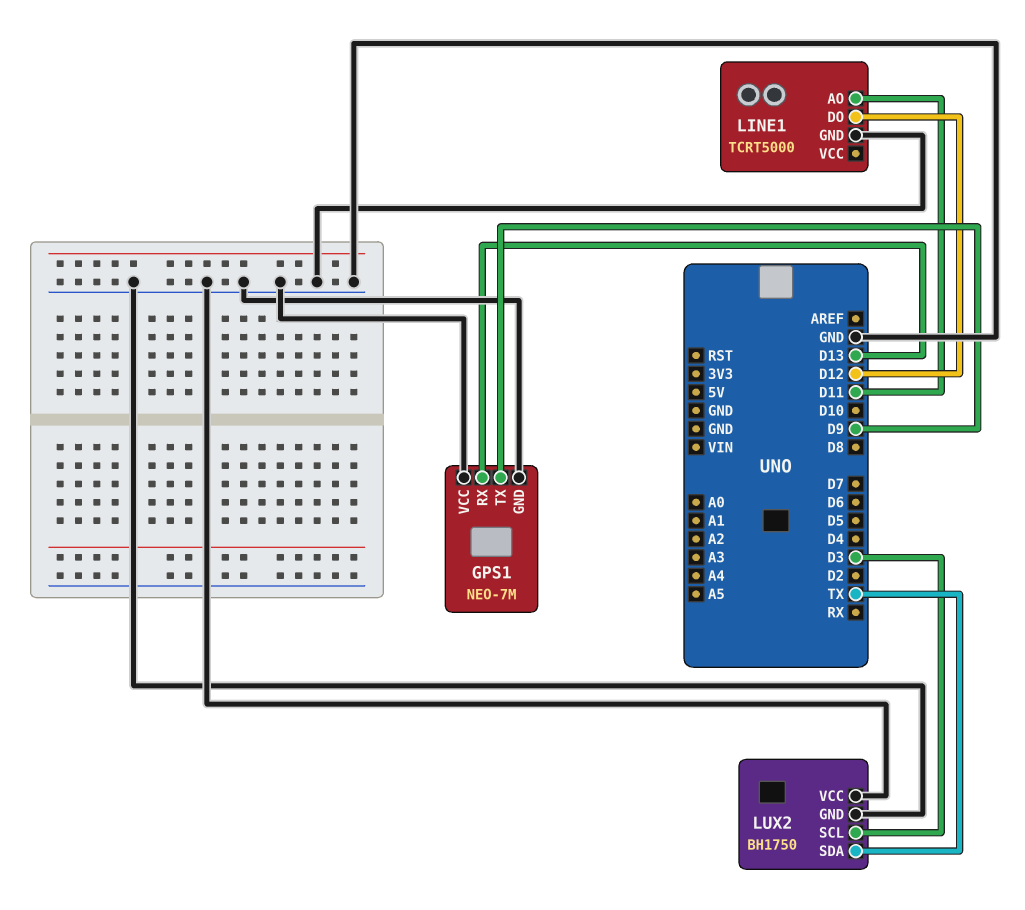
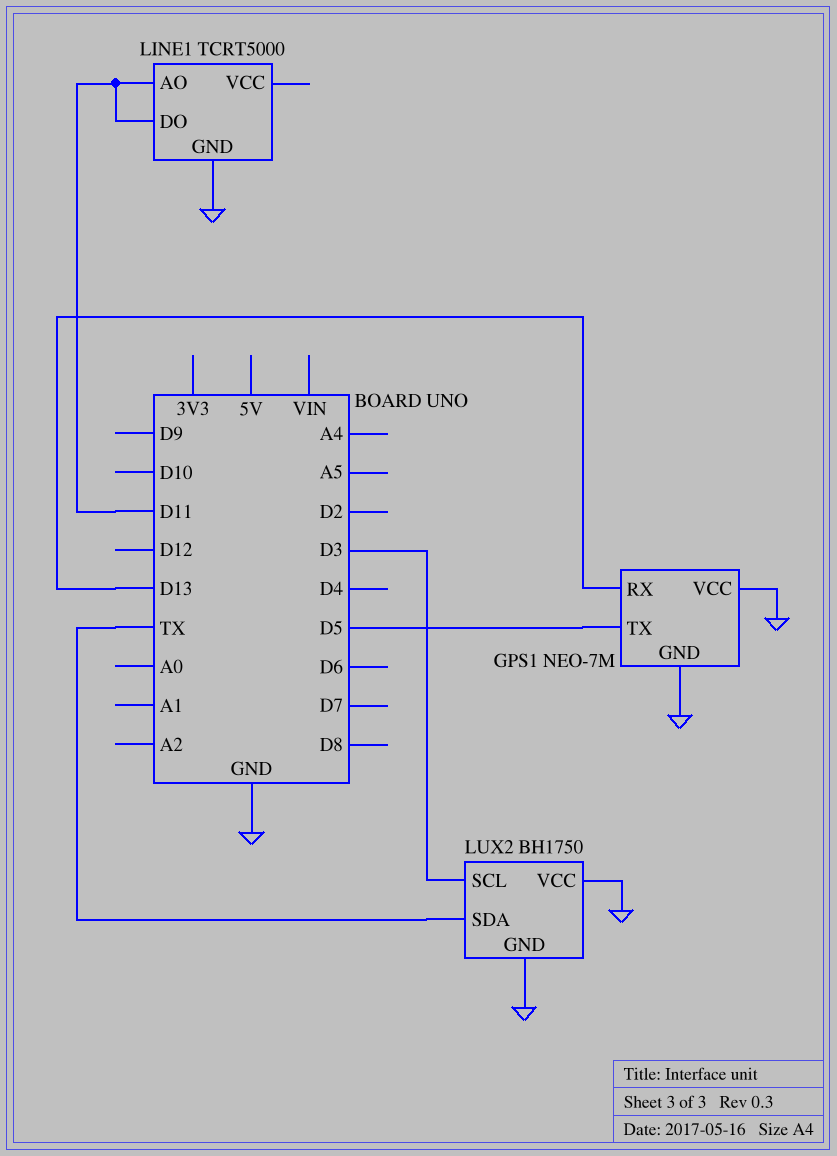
GPS1 pin TX: D9 -> D5
LINE1 pin DO: D12 -> D11

